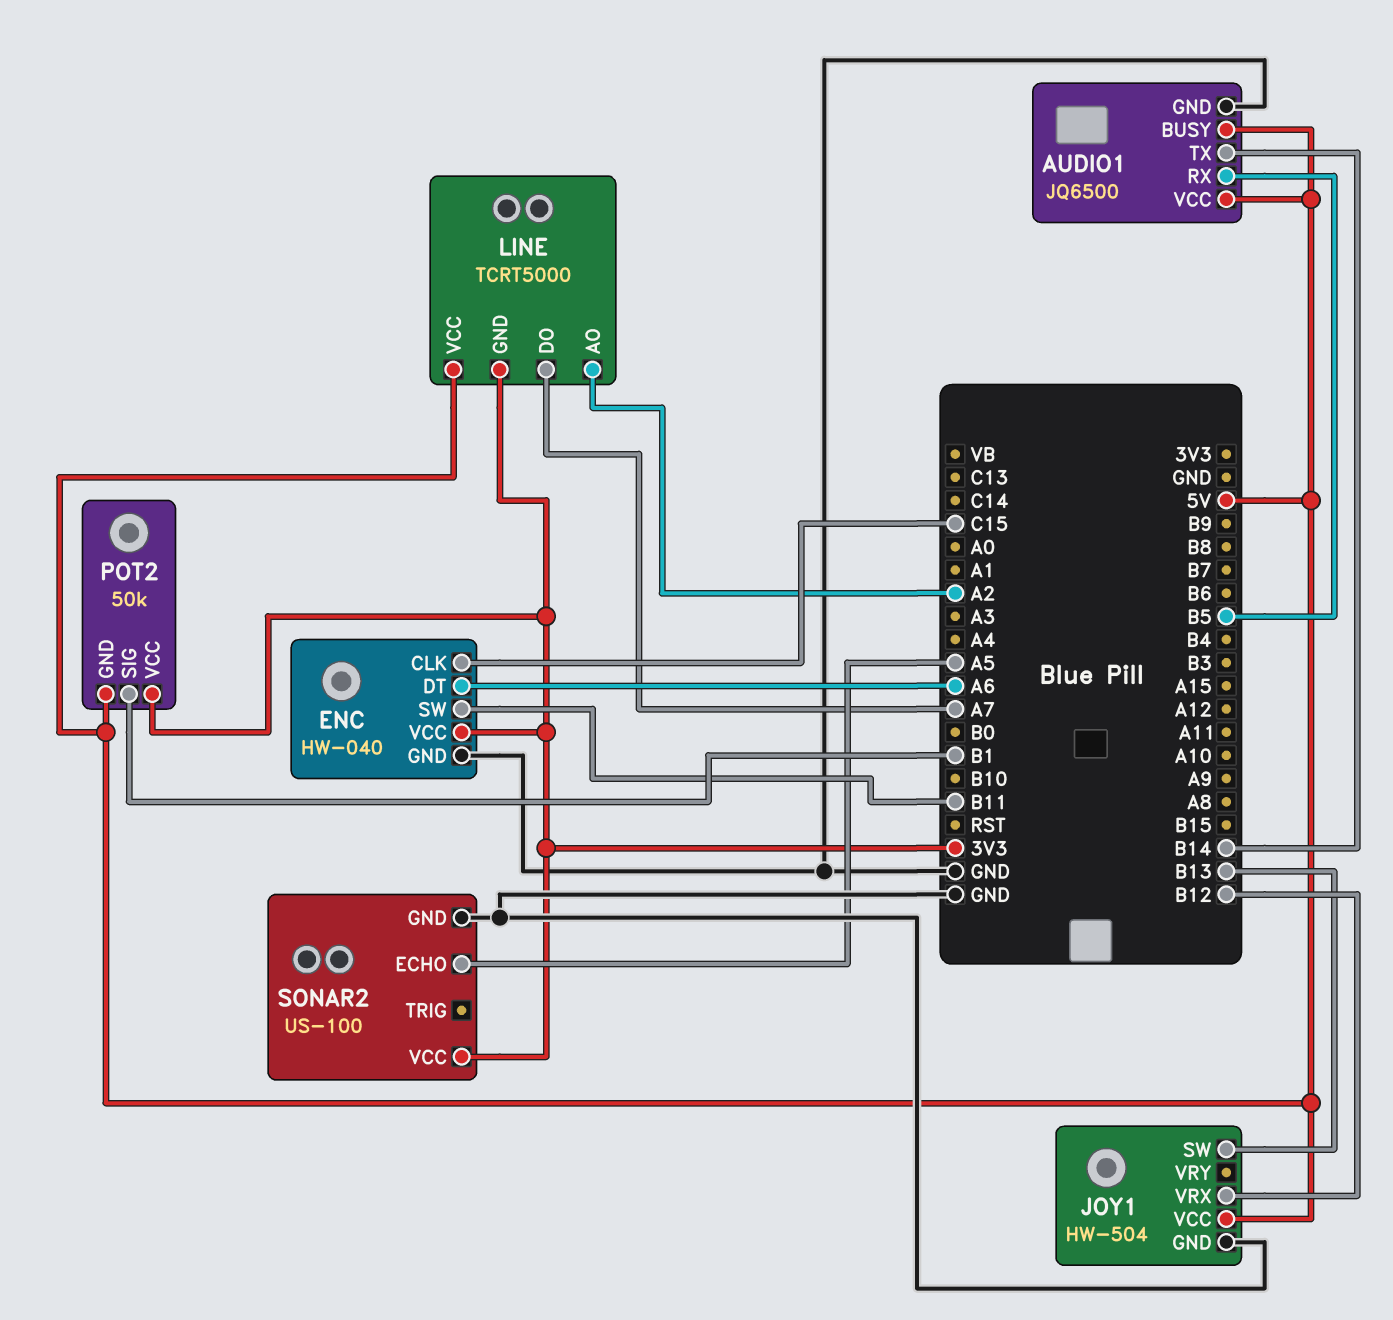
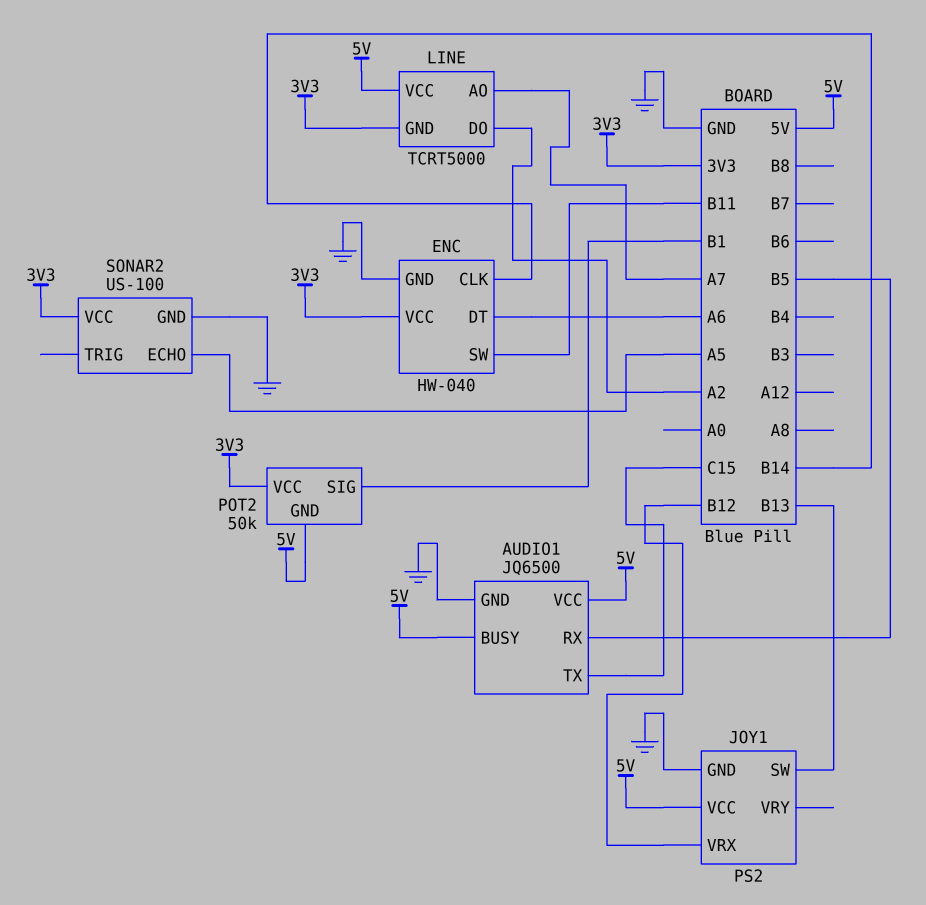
AUDIO1 pin TX: B14 -> C15
ENC pin CLK: C15 -> B14
JOY1: HW-504 -> PS2
LINE pin AO: A2 -> A7
LINE pin DO: A7 -> A2

